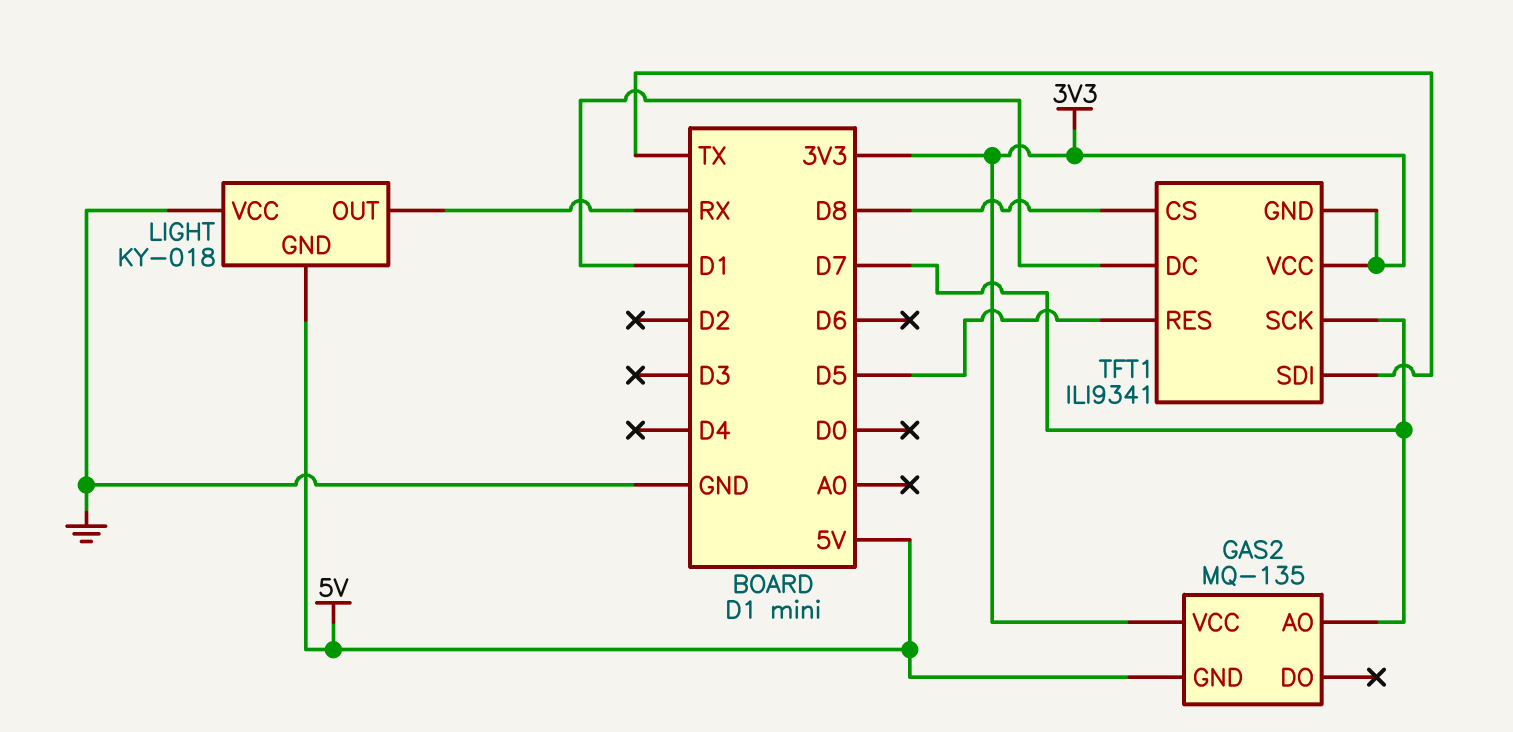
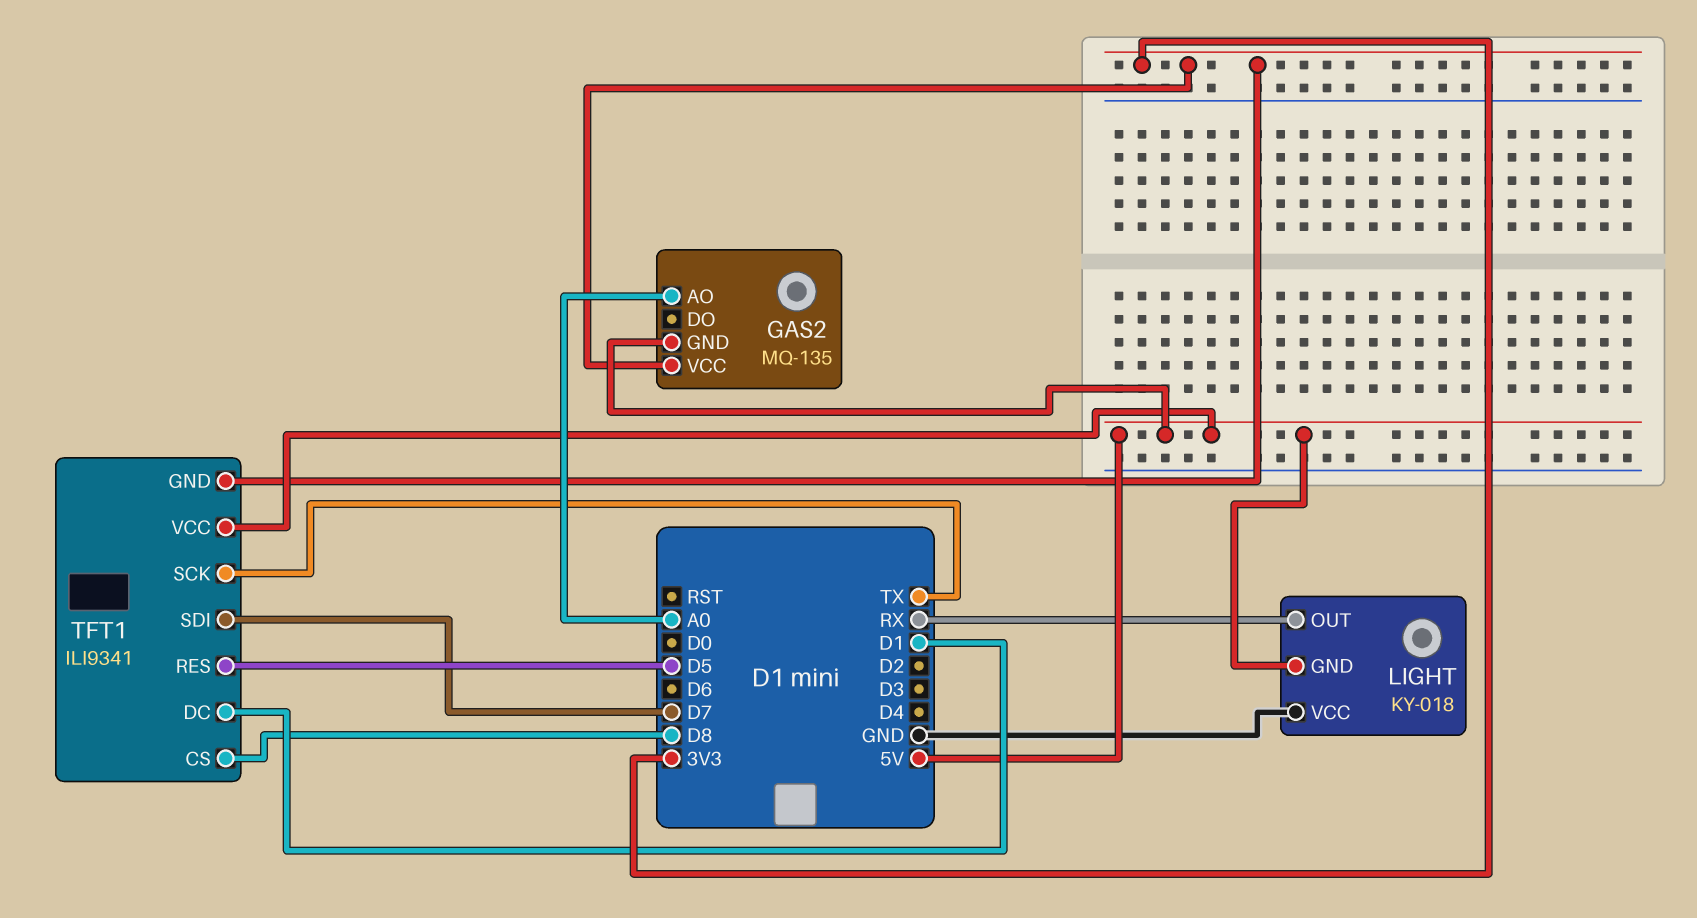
GAS2 pin AO: D7 -> A0
TFT1 pin SCK: D7 -> TX
TFT1 pin SDI: TX -> D7
TFT1 pin VCC: 3V3 -> 5V

